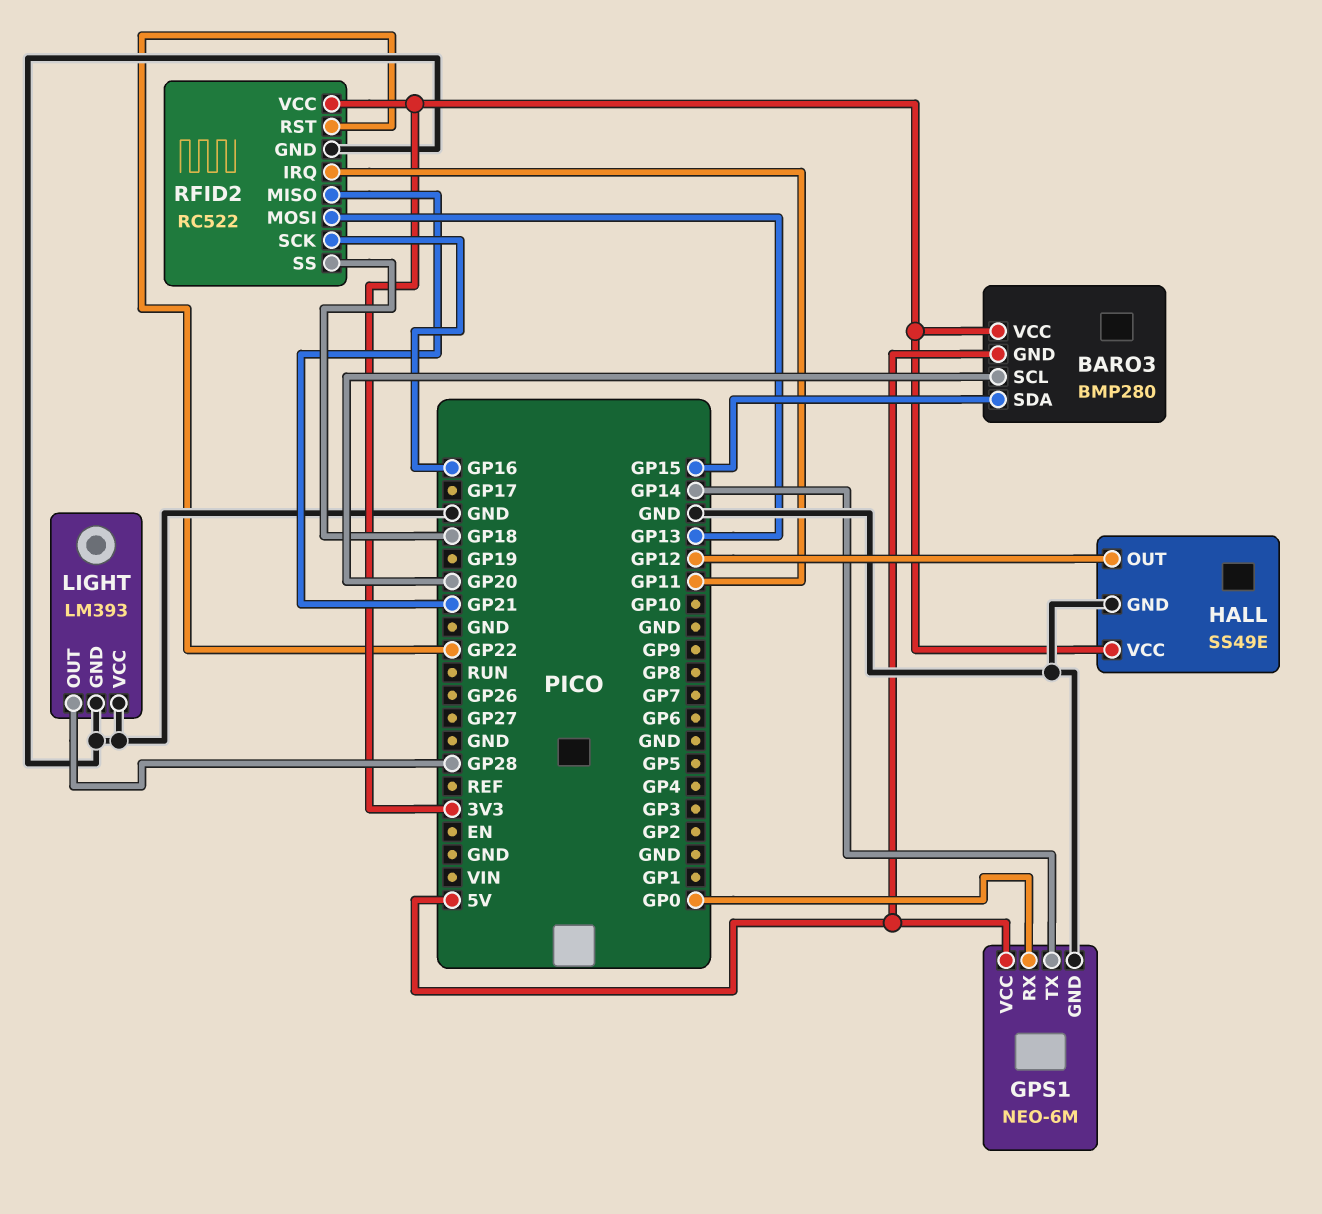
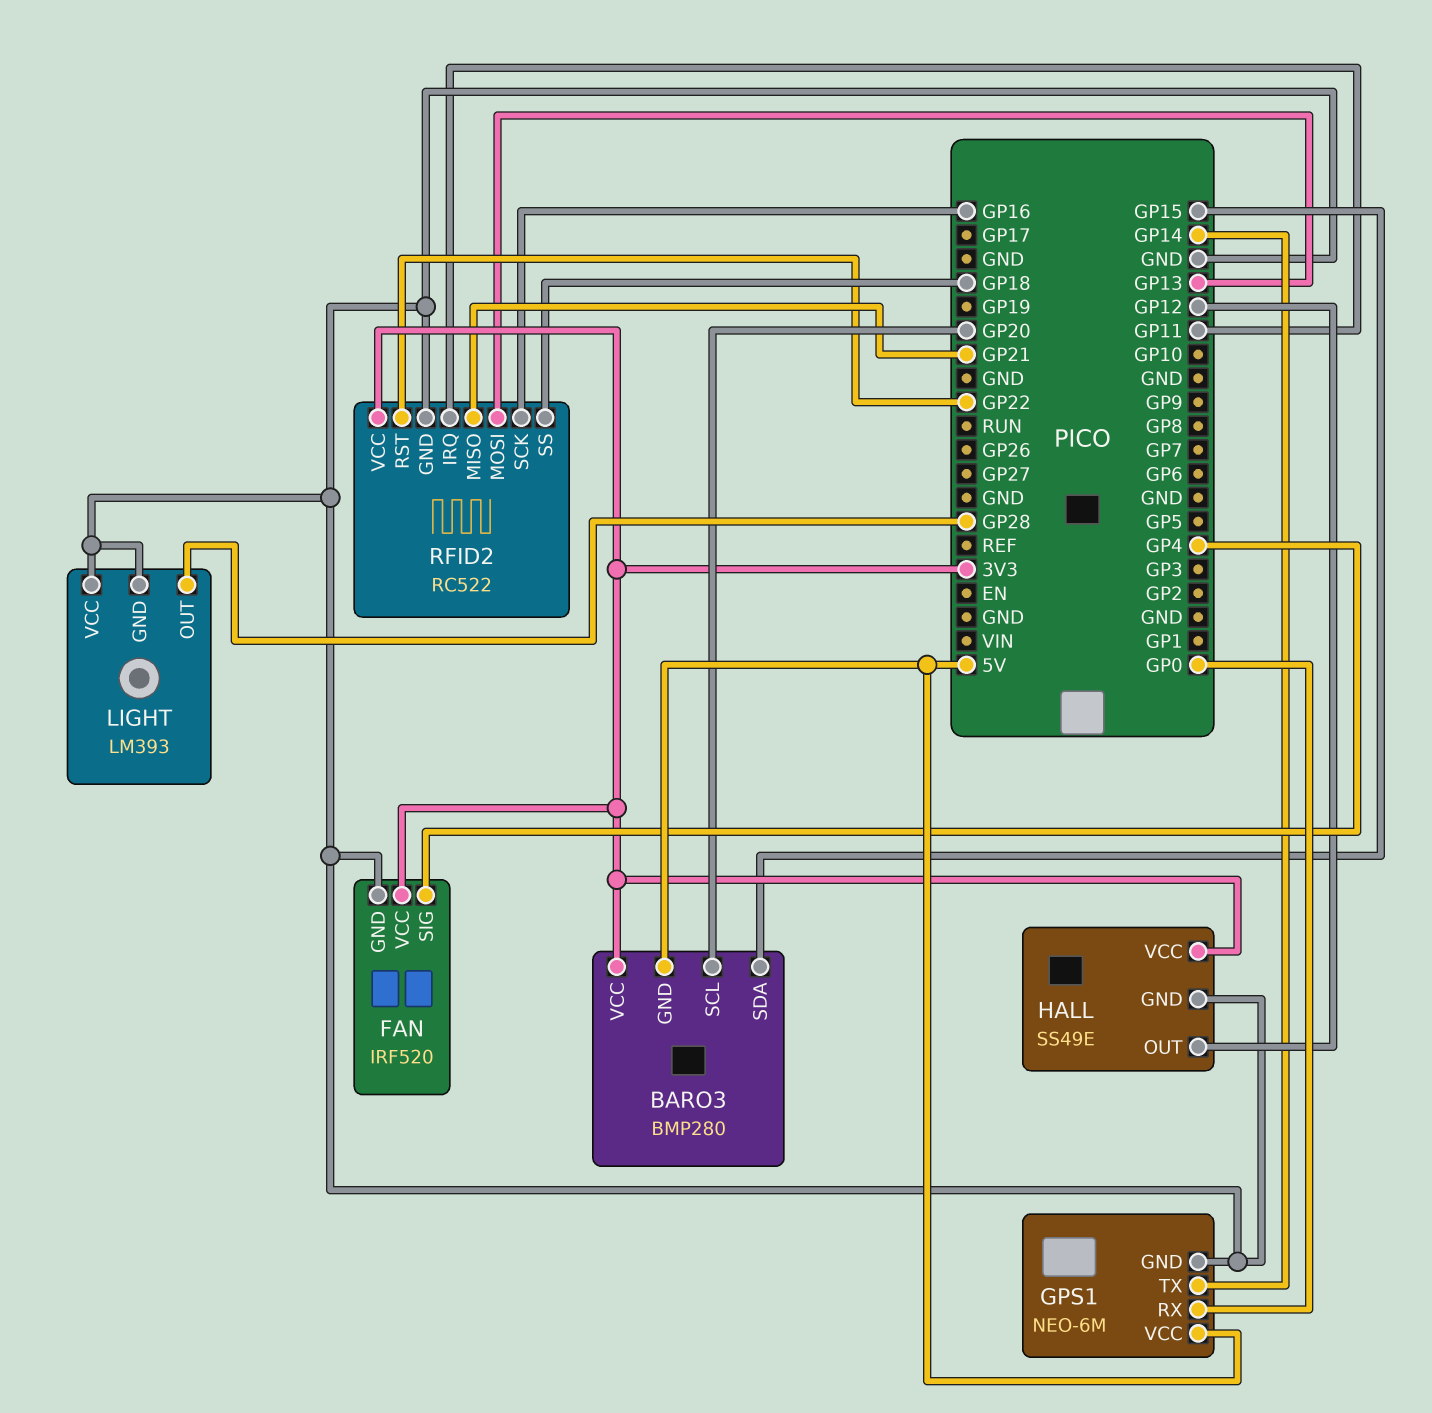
FAN: none -> IRF520
FAN pin GND: none -> GND
FAN pin SIG: none -> GP4
FAN pin VCC: none -> 3V3

